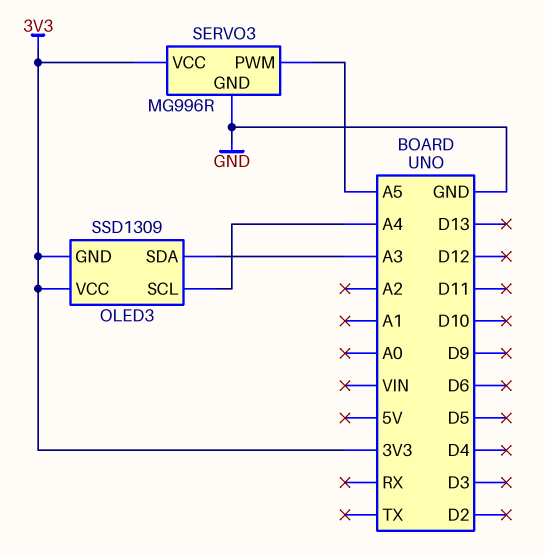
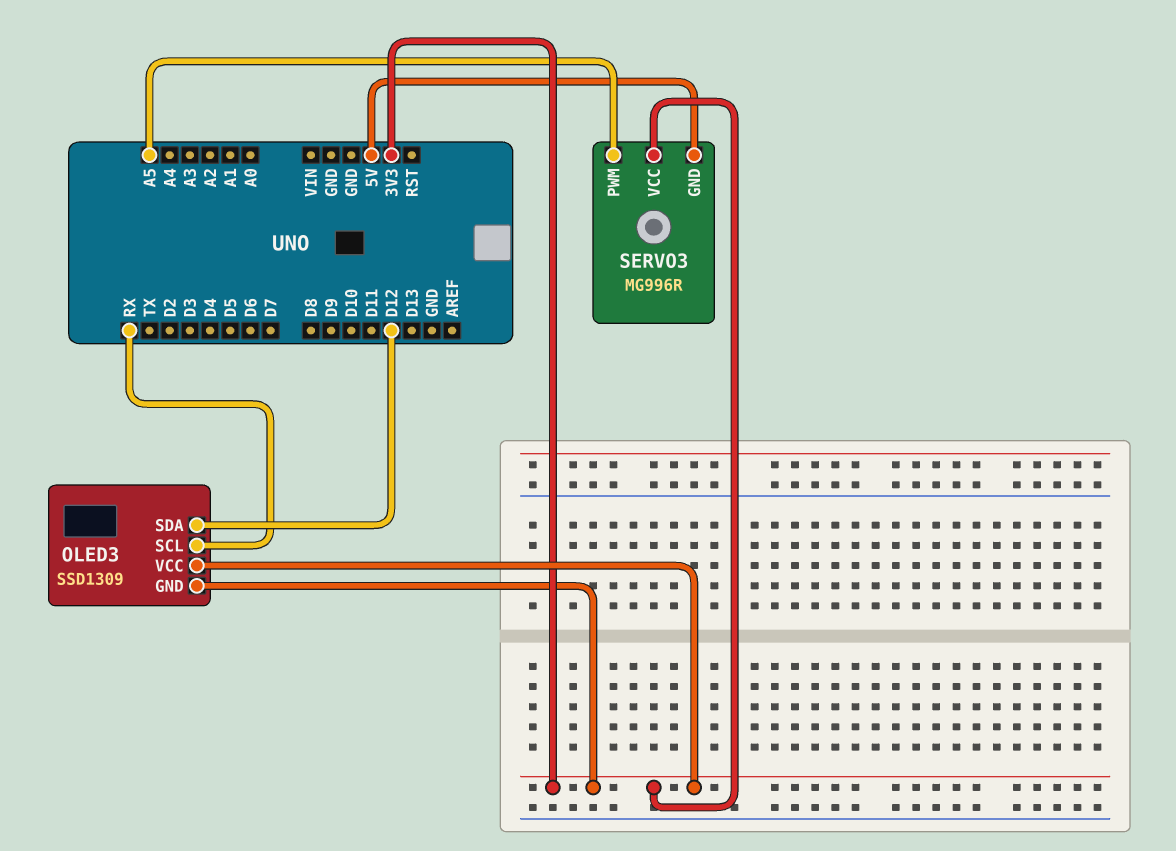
OLED3 pin SCL: A4 -> RX
OLED3 pin SDA: A3 -> D12
SERVO3 pin GND: GND -> 5V

